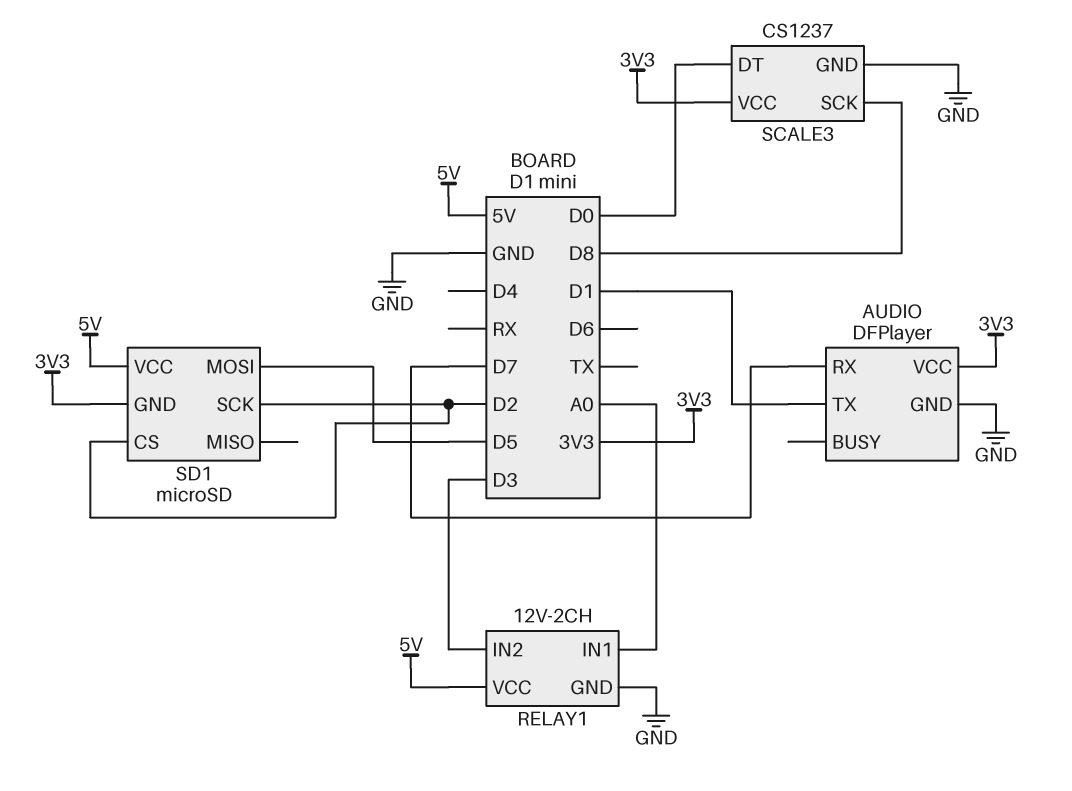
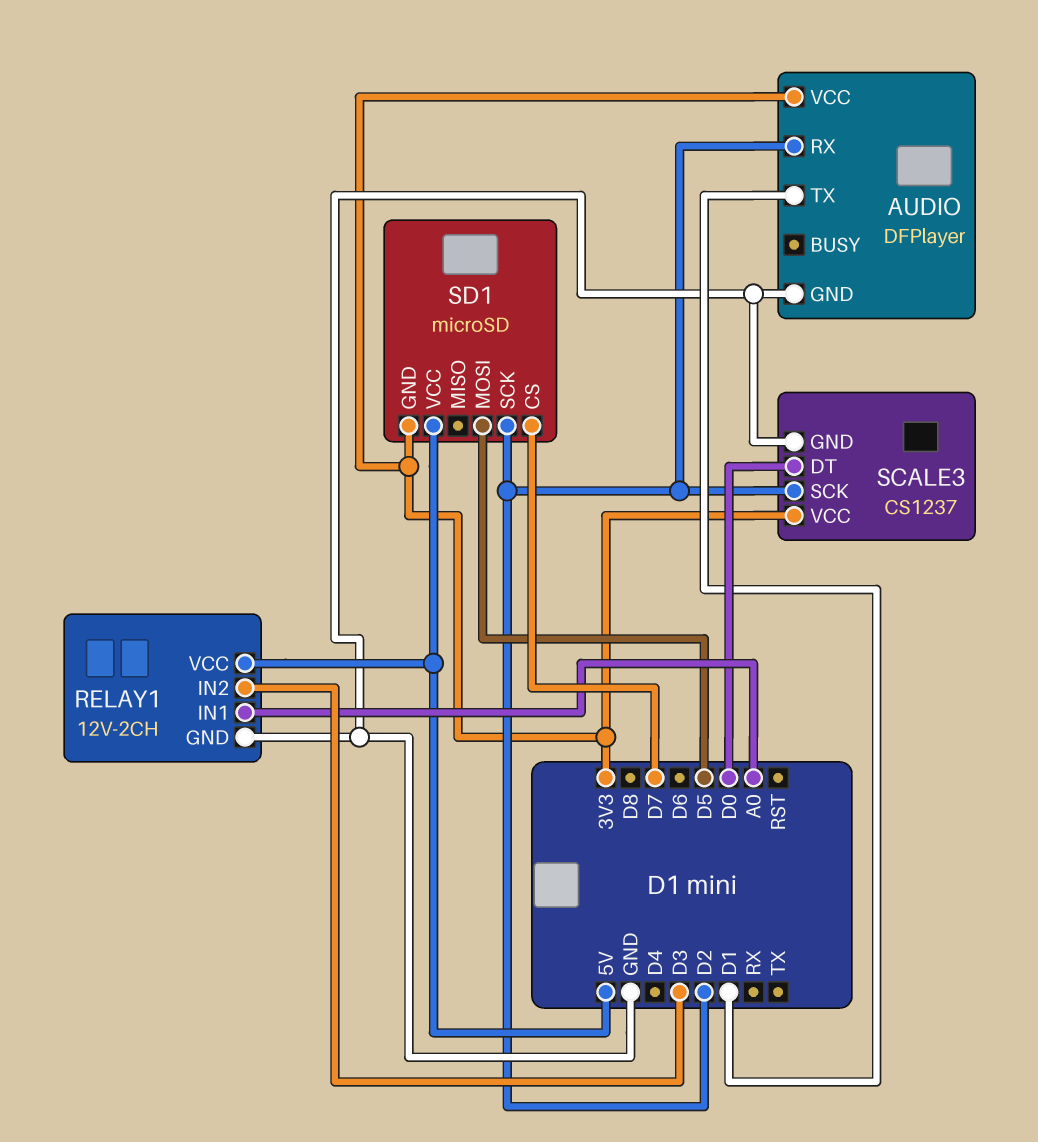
AUDIO pin RX: D7 -> D2
SCALE3 pin SCK: D8 -> D2
SD1 pin CS: D2 -> D7

